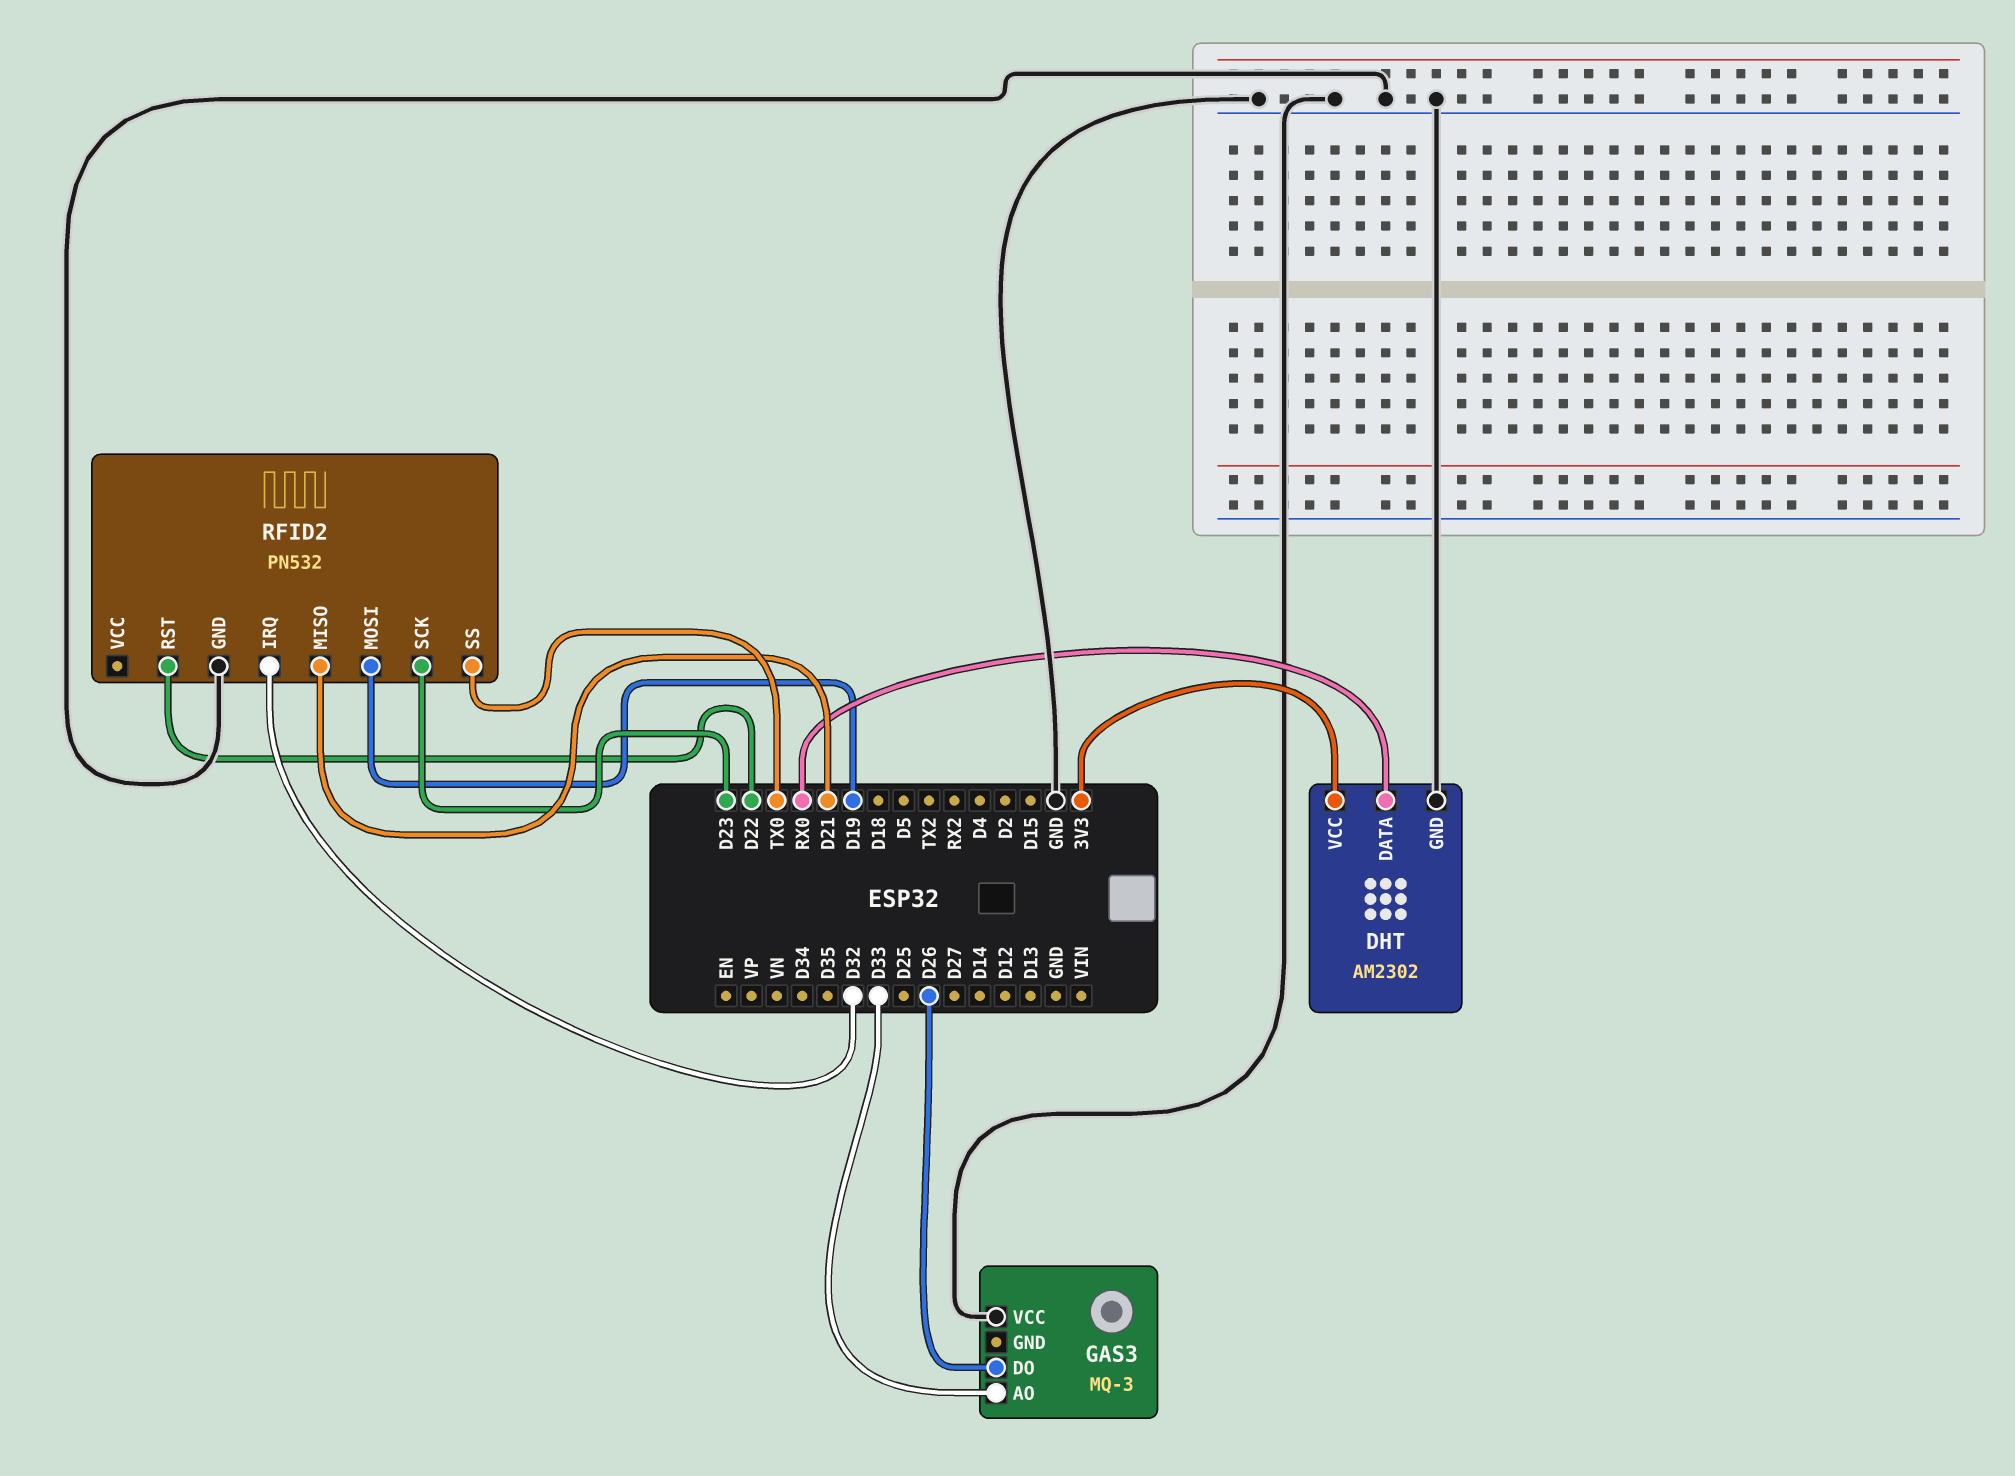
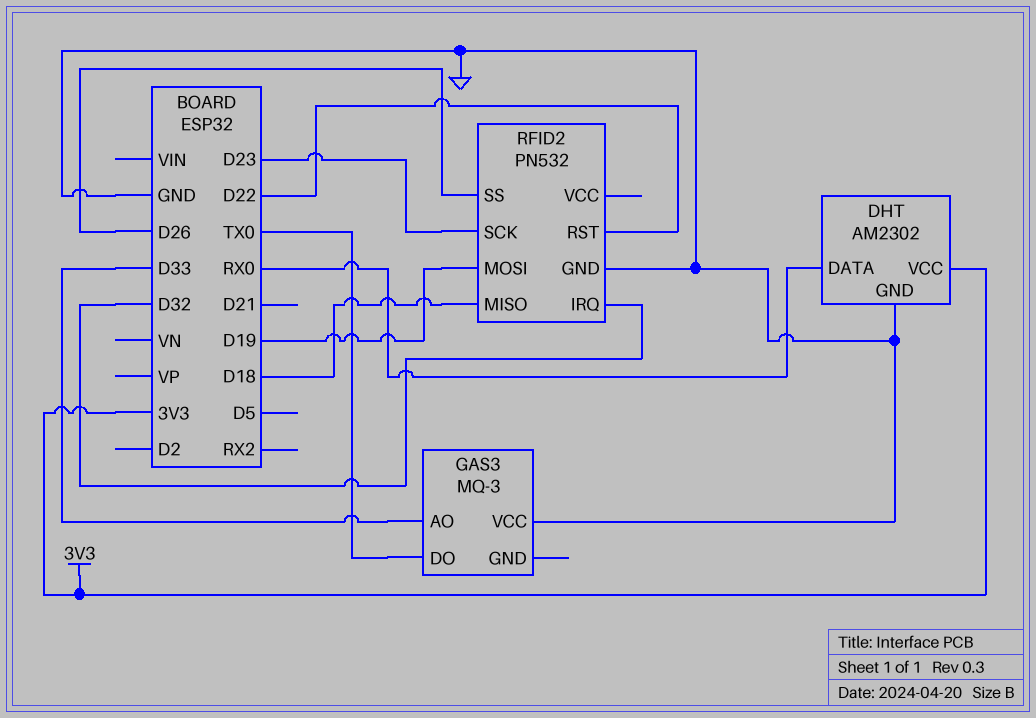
GAS3 pin DO: D26 -> TX0
RFID2 pin MISO: D21 -> D18
RFID2 pin SS: TX0 -> D26

